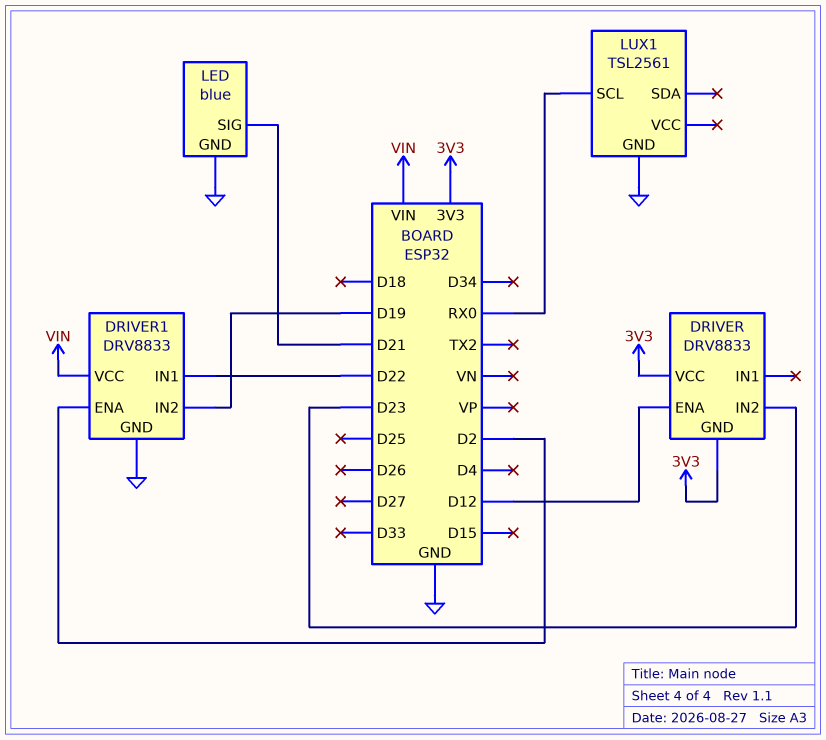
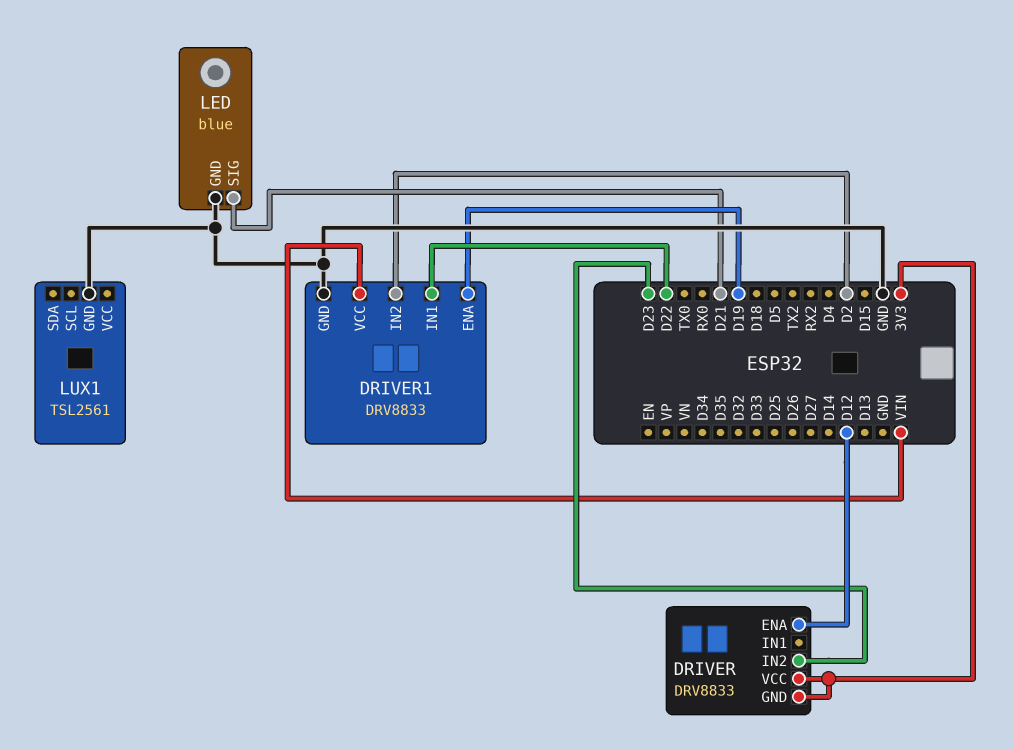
DRIVER1 pin ENA: D2 -> D19
DRIVER1 pin IN2: D19 -> D2
LUX1 pin SCL: RX0 -> none

